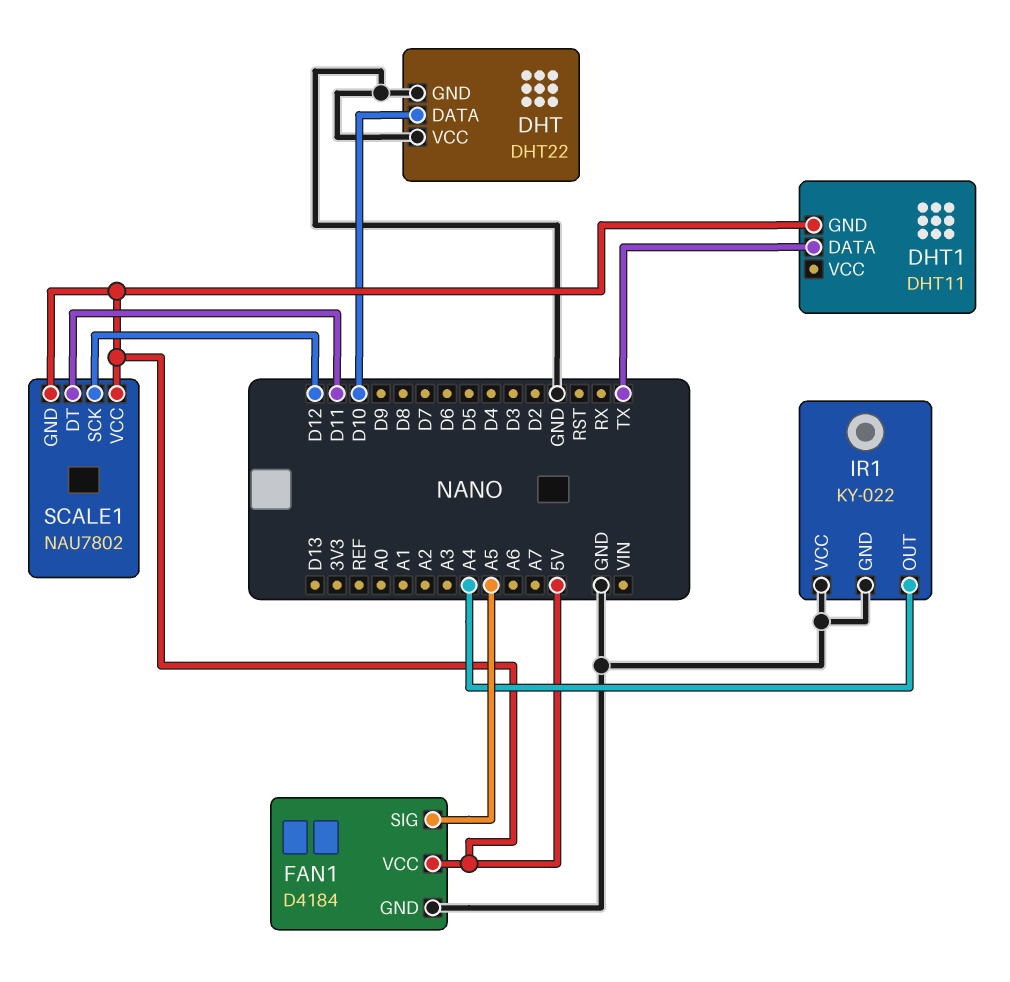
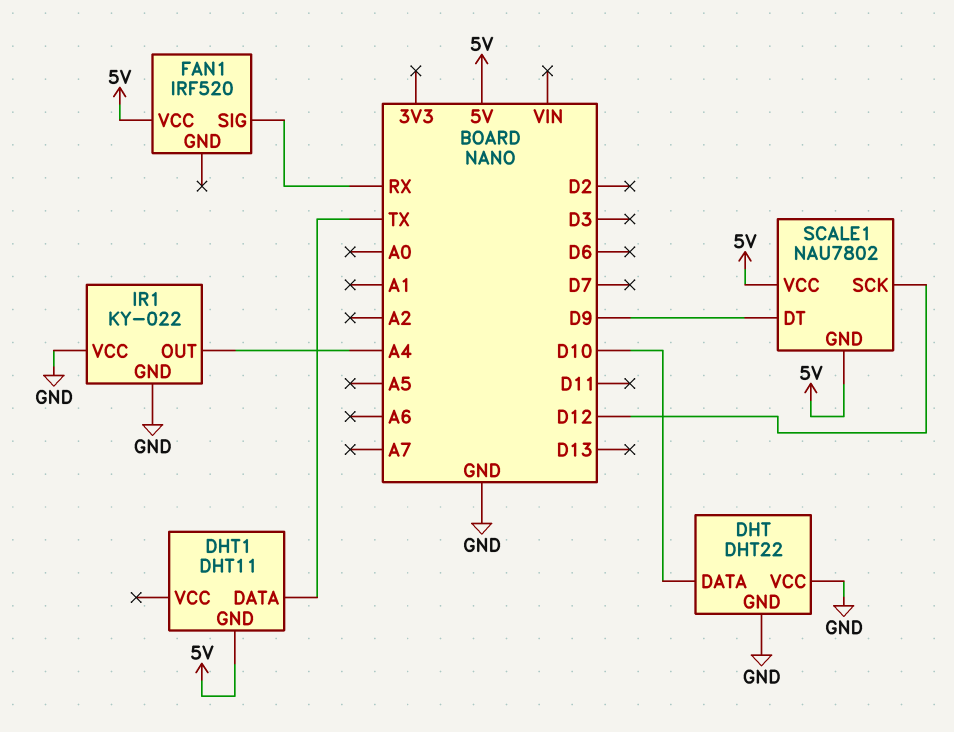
FAN1: D4184 -> IRF520
FAN1 pin GND: GND -> none
FAN1 pin SIG: A5 -> RX
SCALE1 pin DT: D11 -> D9

